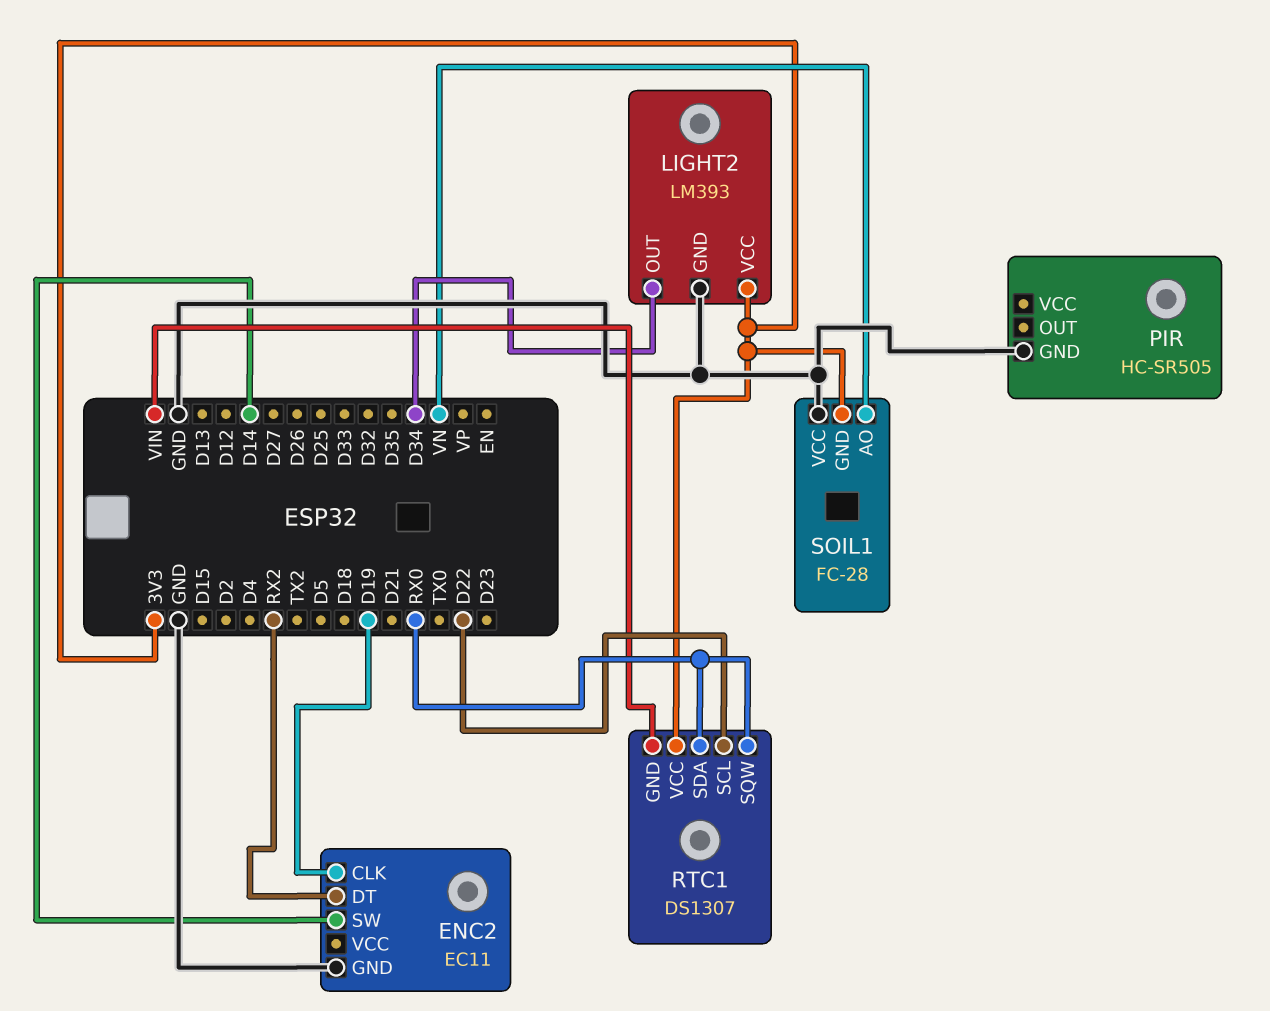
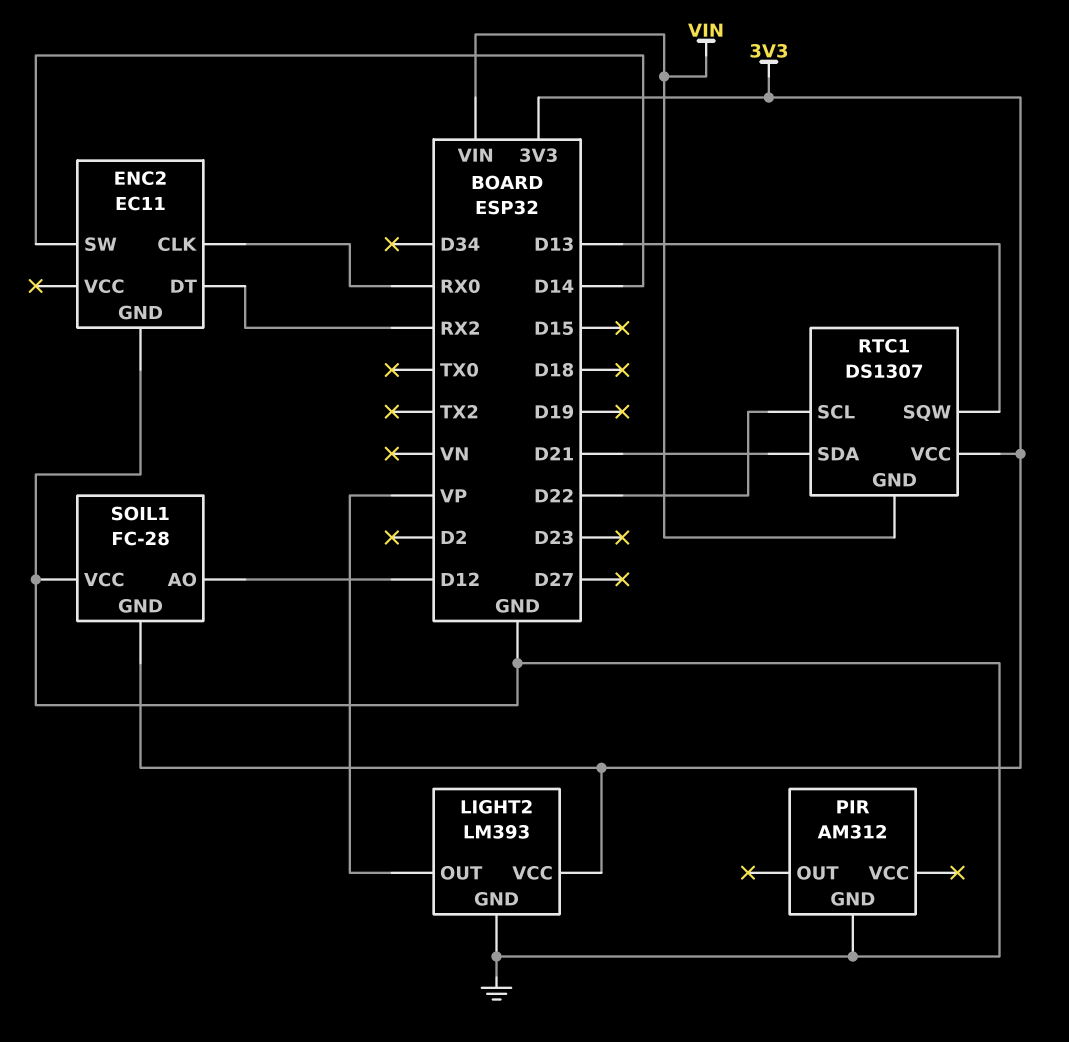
ENC2 pin CLK: D19 -> RX0
LIGHT2 pin OUT: D34 -> VP
PIR: HC-SR505 -> AM312
RTC1 pin SDA: RX0 -> D21
RTC1 pin SQW: RX0 -> D13
SOIL1 pin AO: VN -> D12

